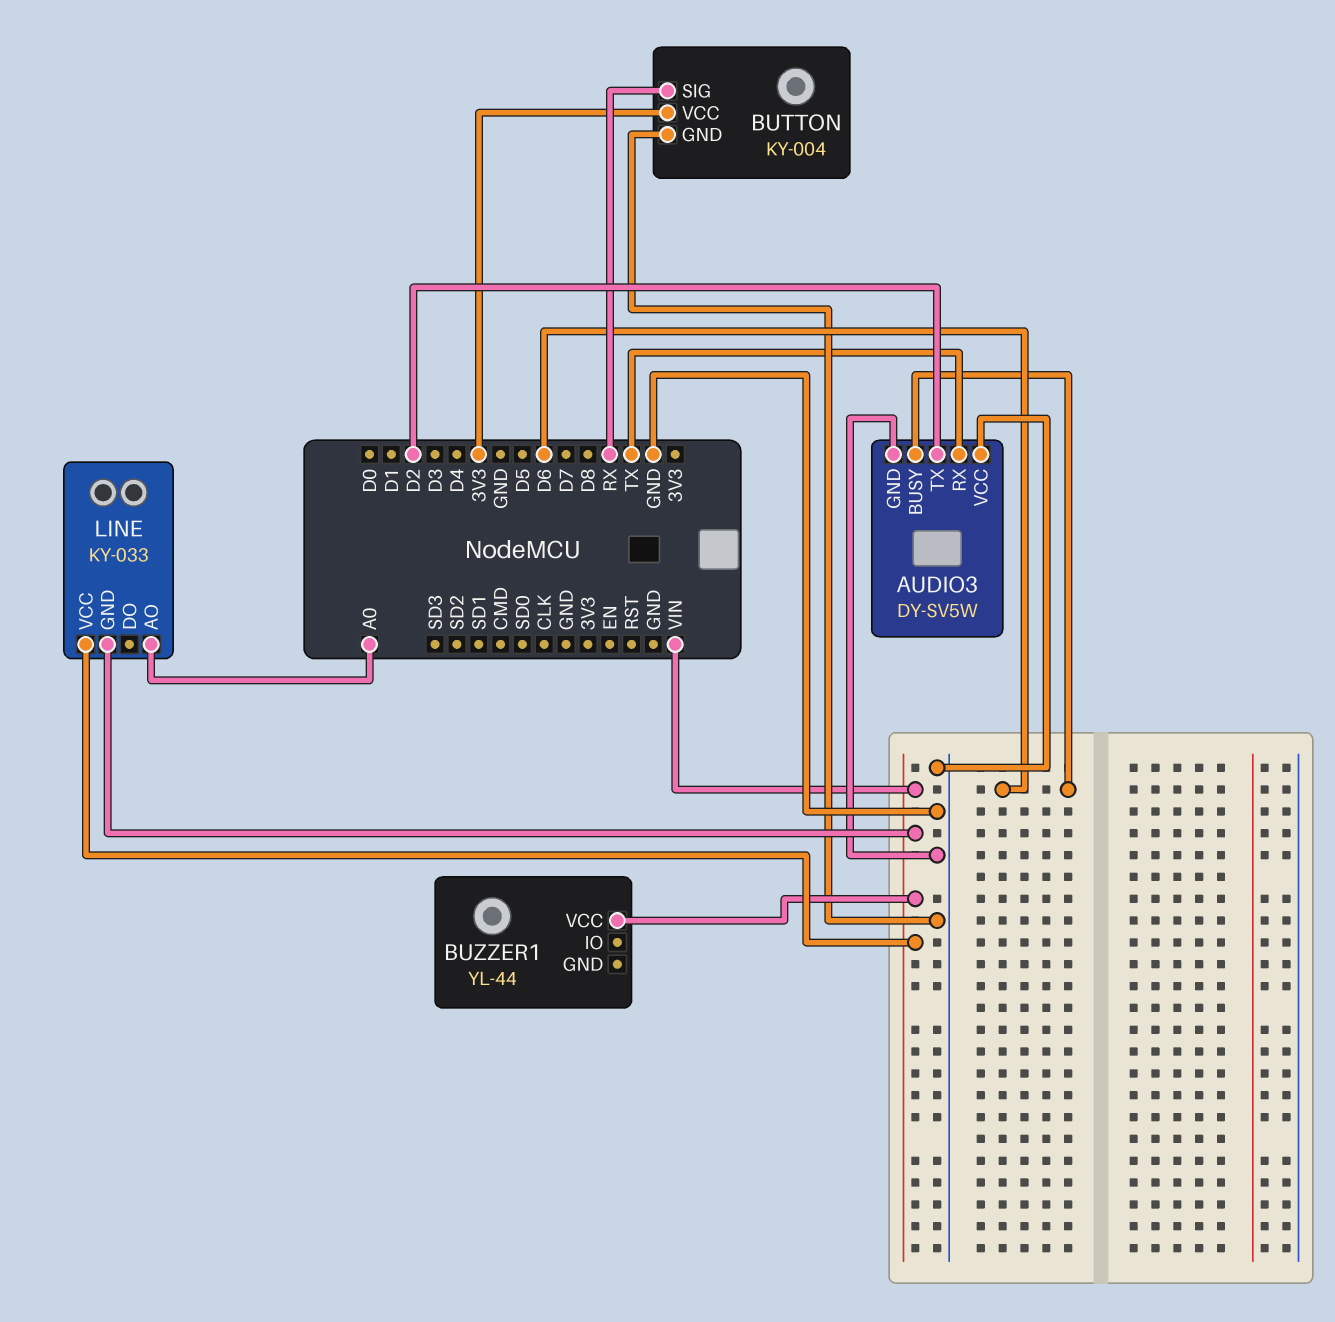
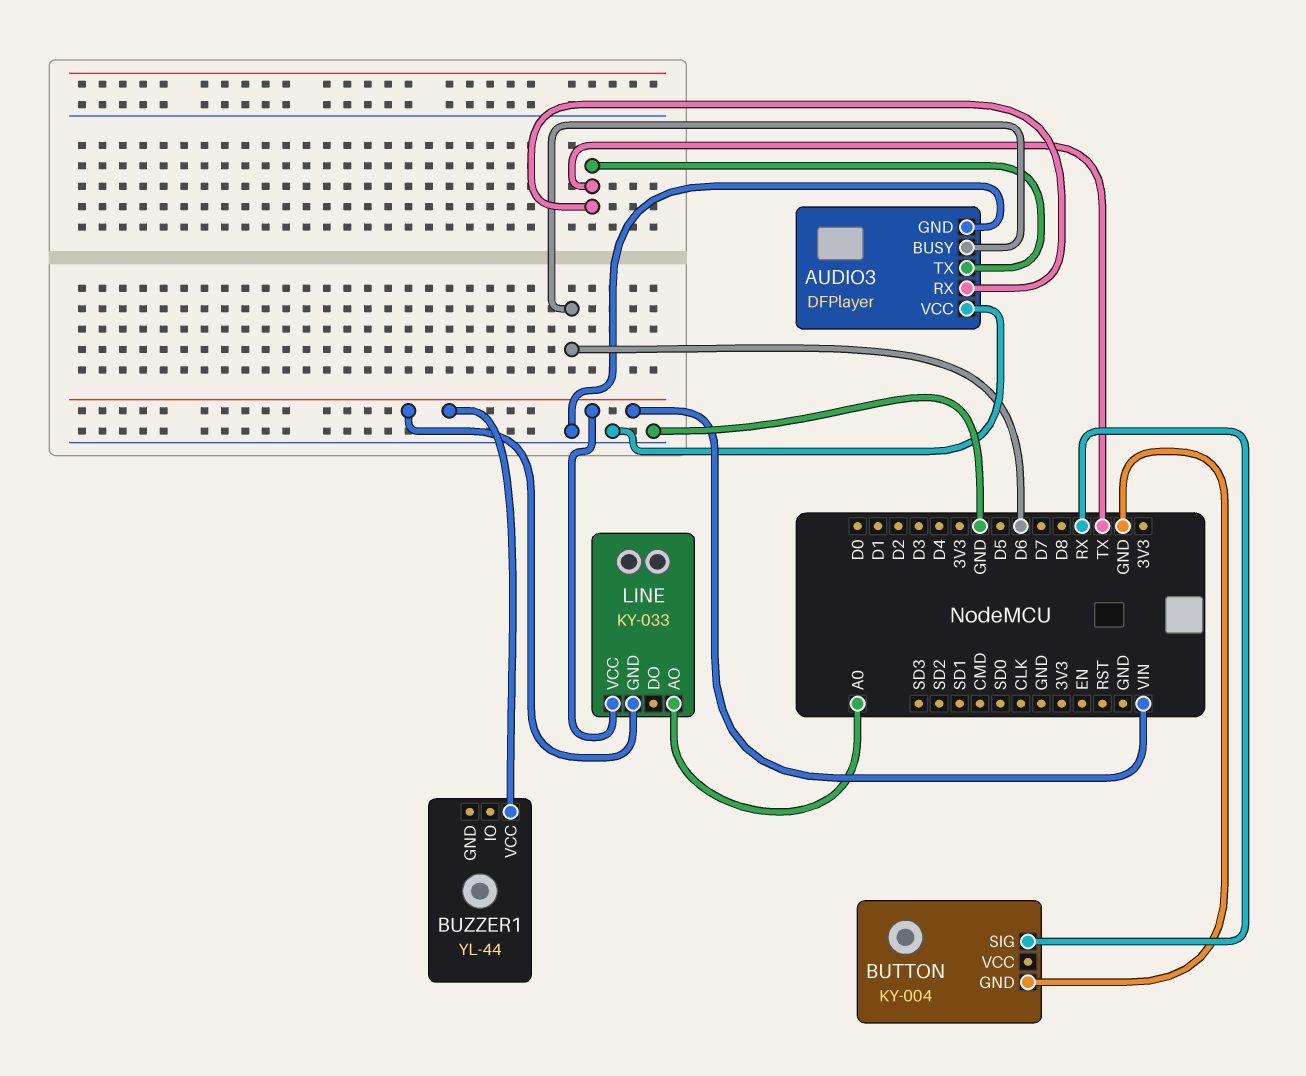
AUDIO3: DY-SV5W -> DFPlayer
AUDIO3 pin TX: D2 -> TX
BUTTON pin VCC: 3V3 -> none

